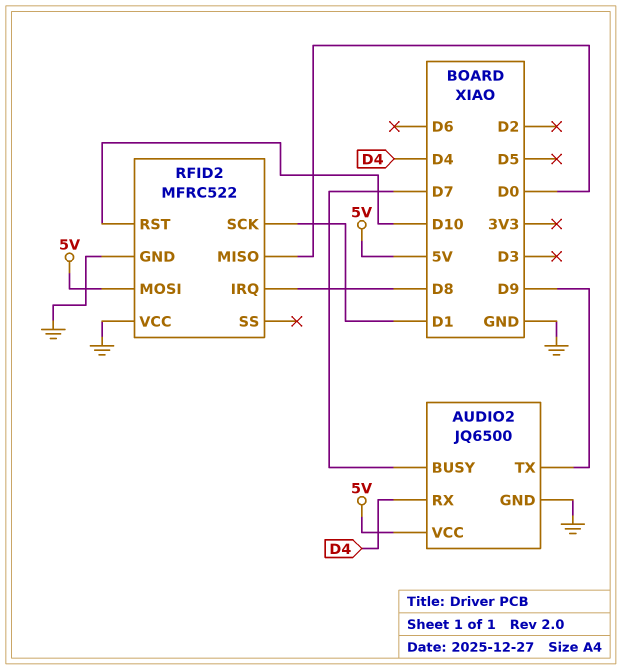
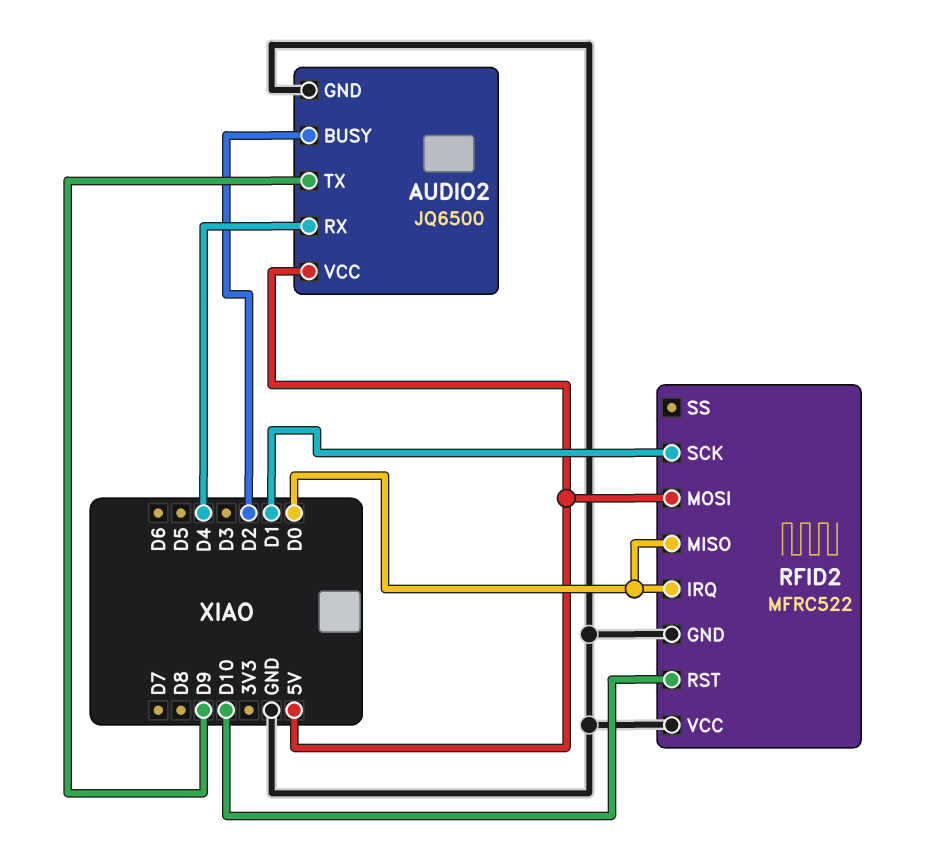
AUDIO2 pin BUSY: D7 -> D2
RFID2 pin IRQ: D8 -> D0

